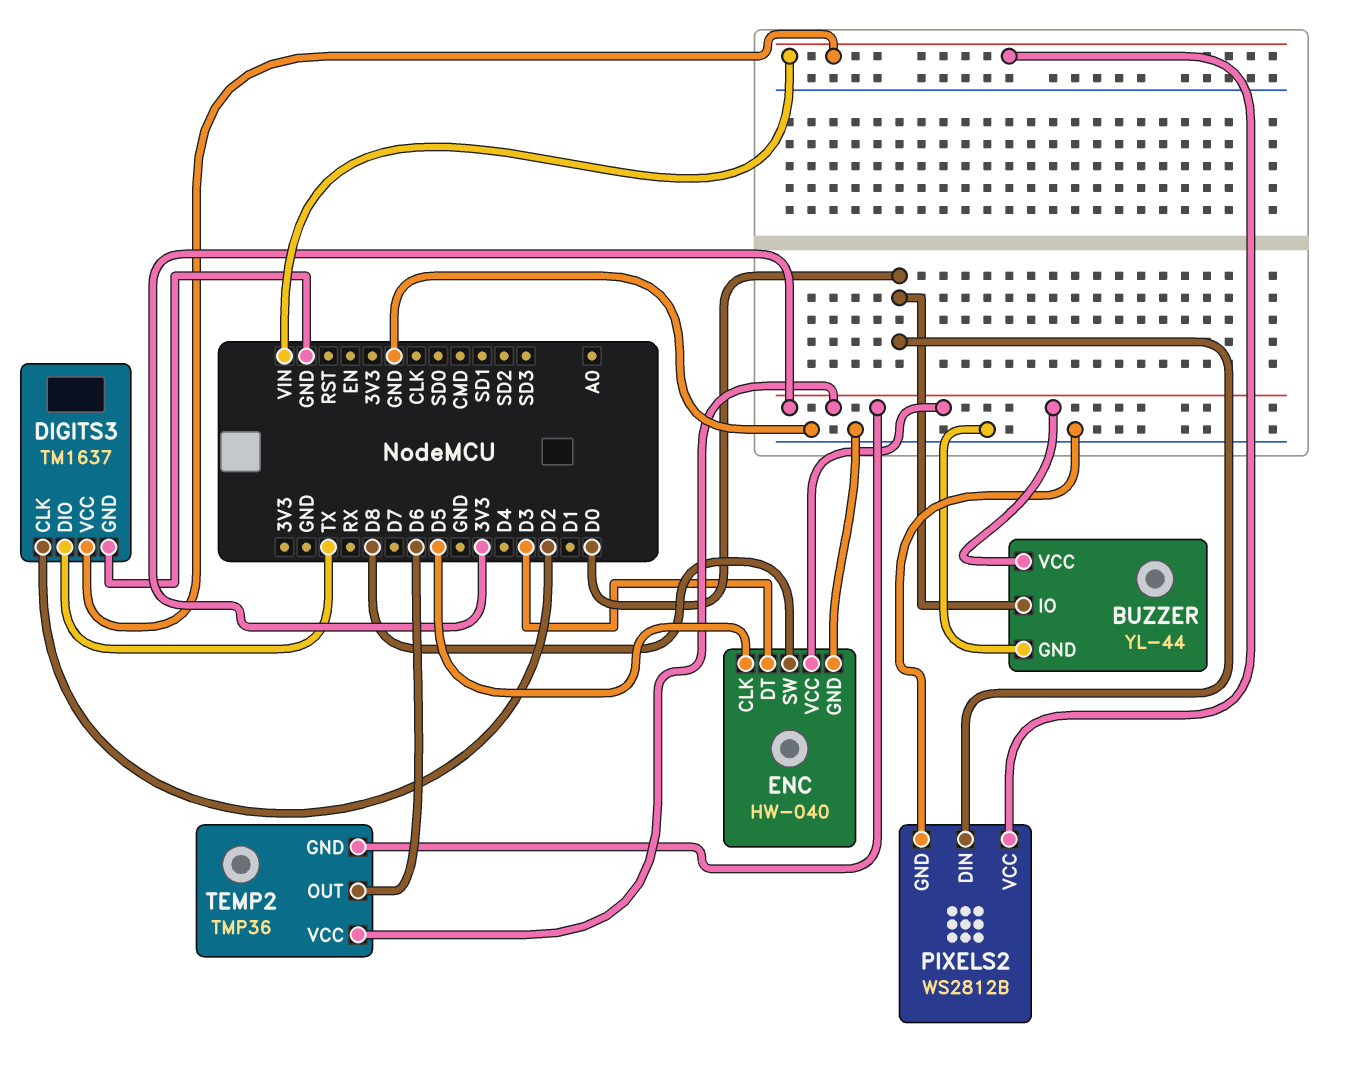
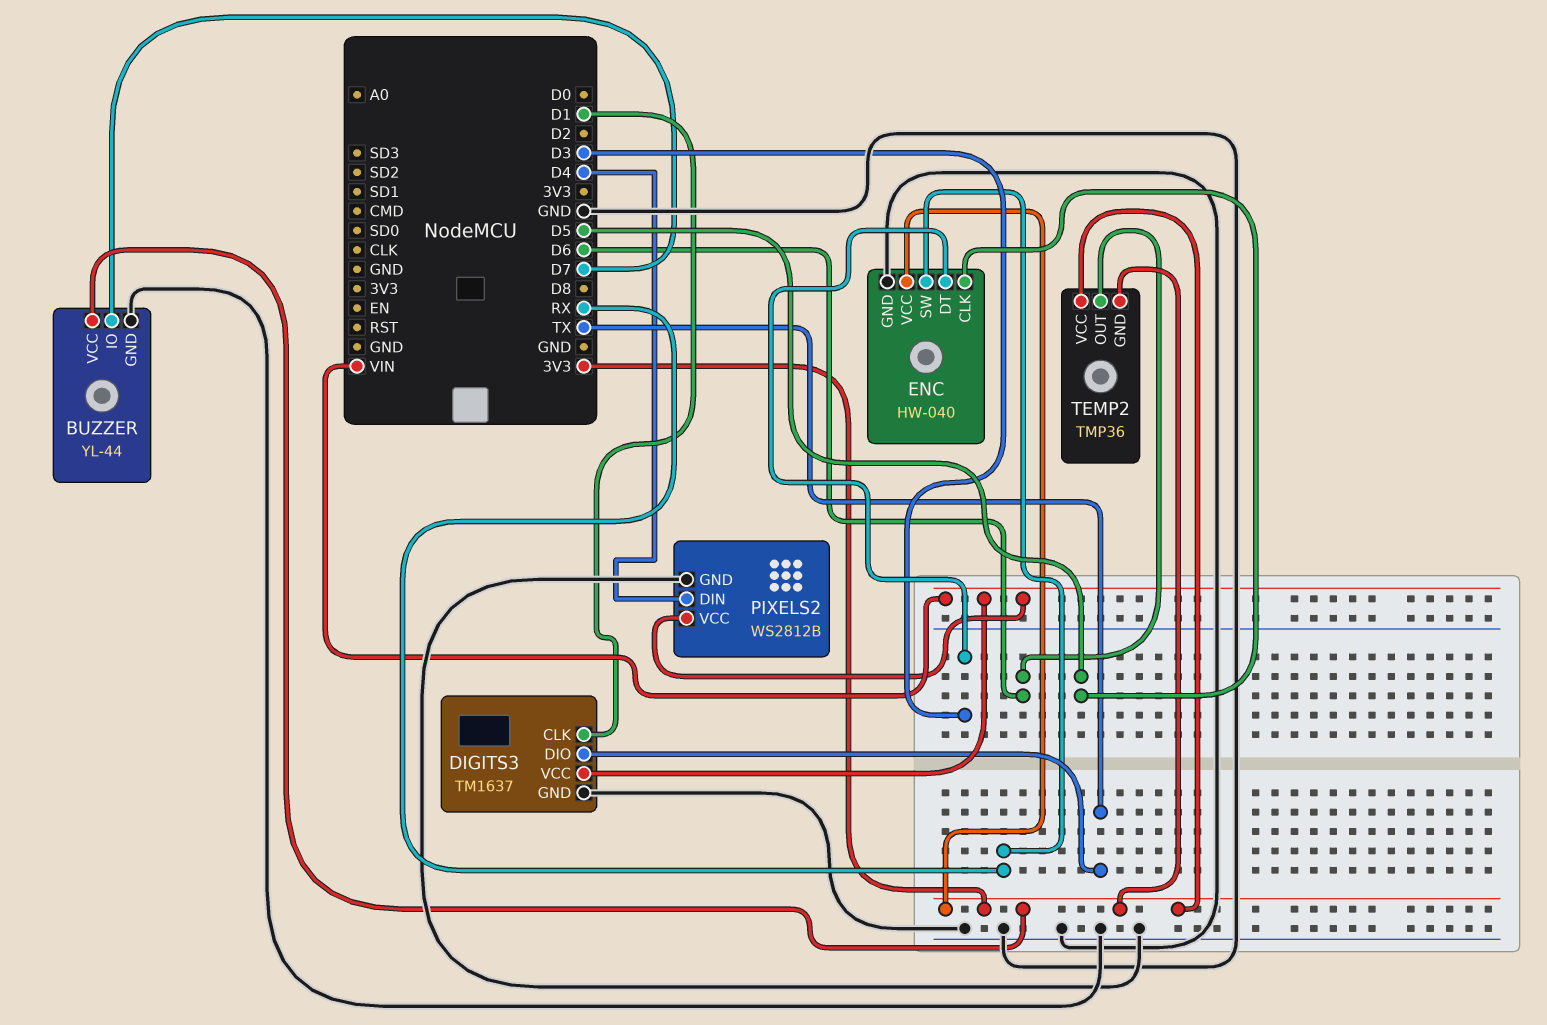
BUZZER pin IO: D0 -> D7
DIGITS3 pin CLK: D2 -> D1
ENC pin SW: D8 -> RX
PIXELS2 pin DIN: D0 -> D4

